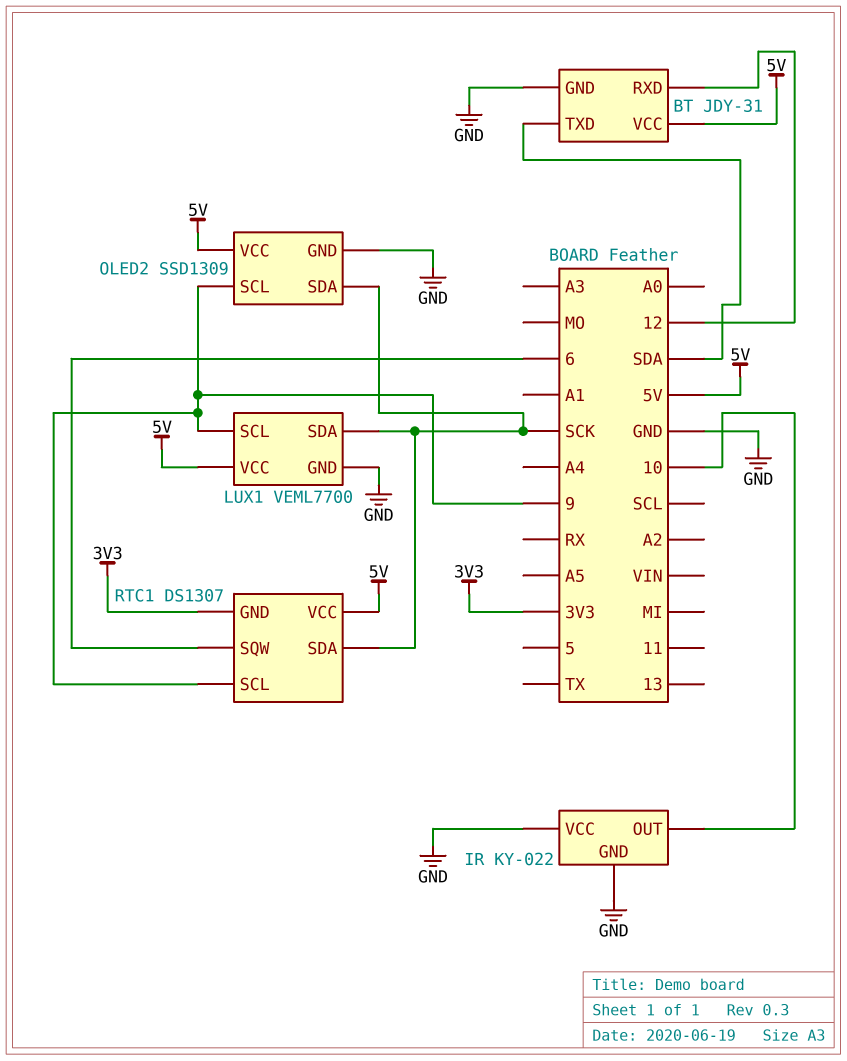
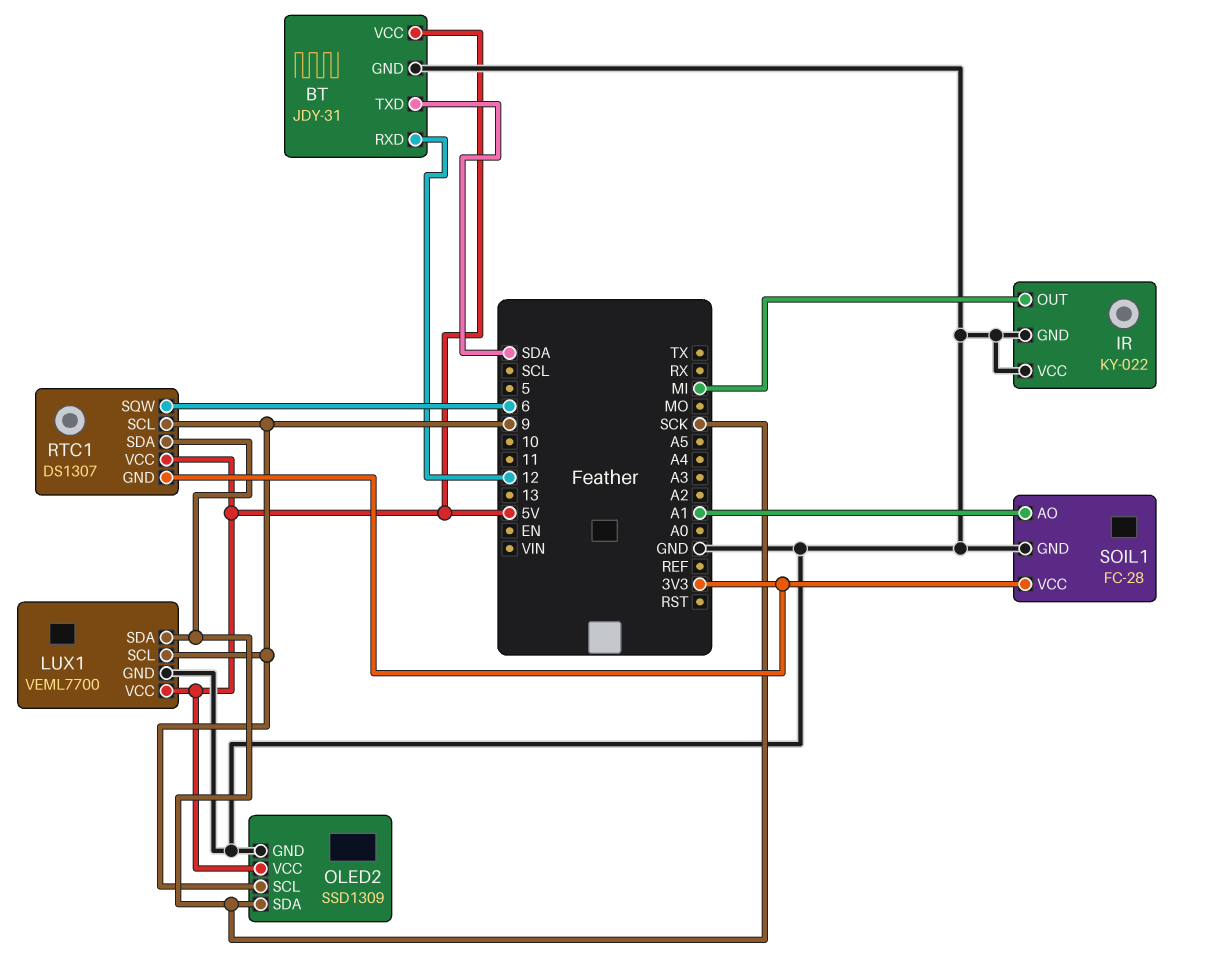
IR pin OUT: 10 -> MI
SOIL1: none -> FC-28
SOIL1 pin AO: none -> A1
SOIL1 pin GND: none -> GND
SOIL1 pin VCC: none -> 3V3

